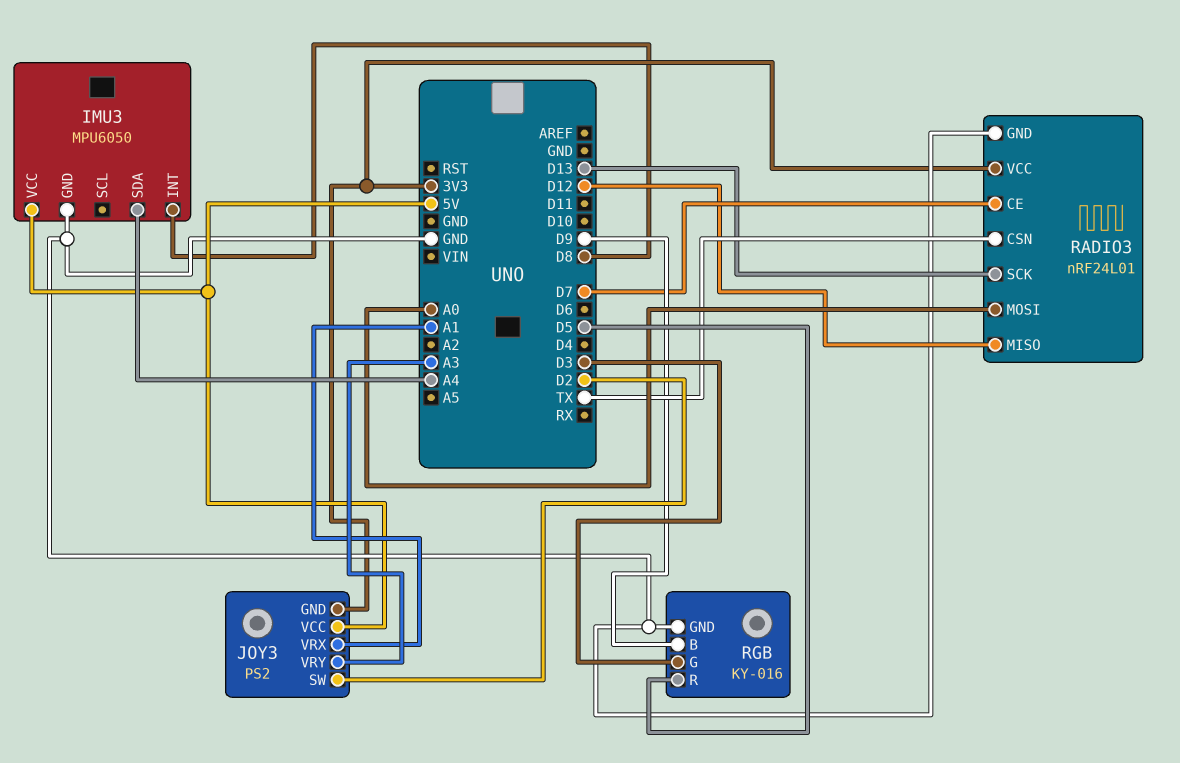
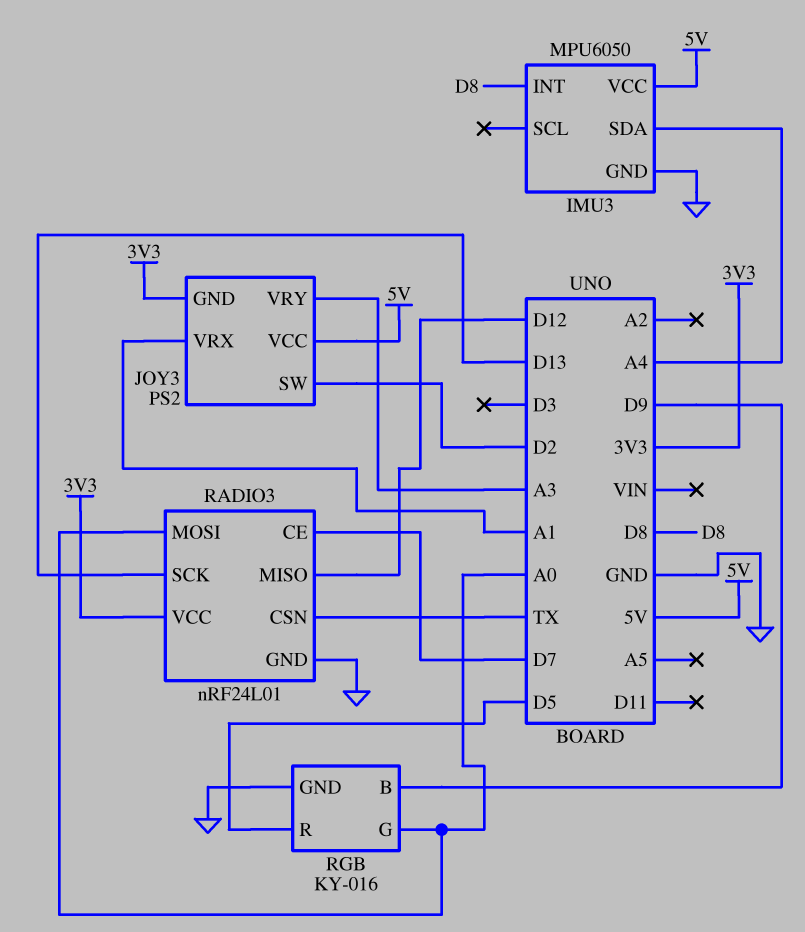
RGB pin G: D3 -> A0

